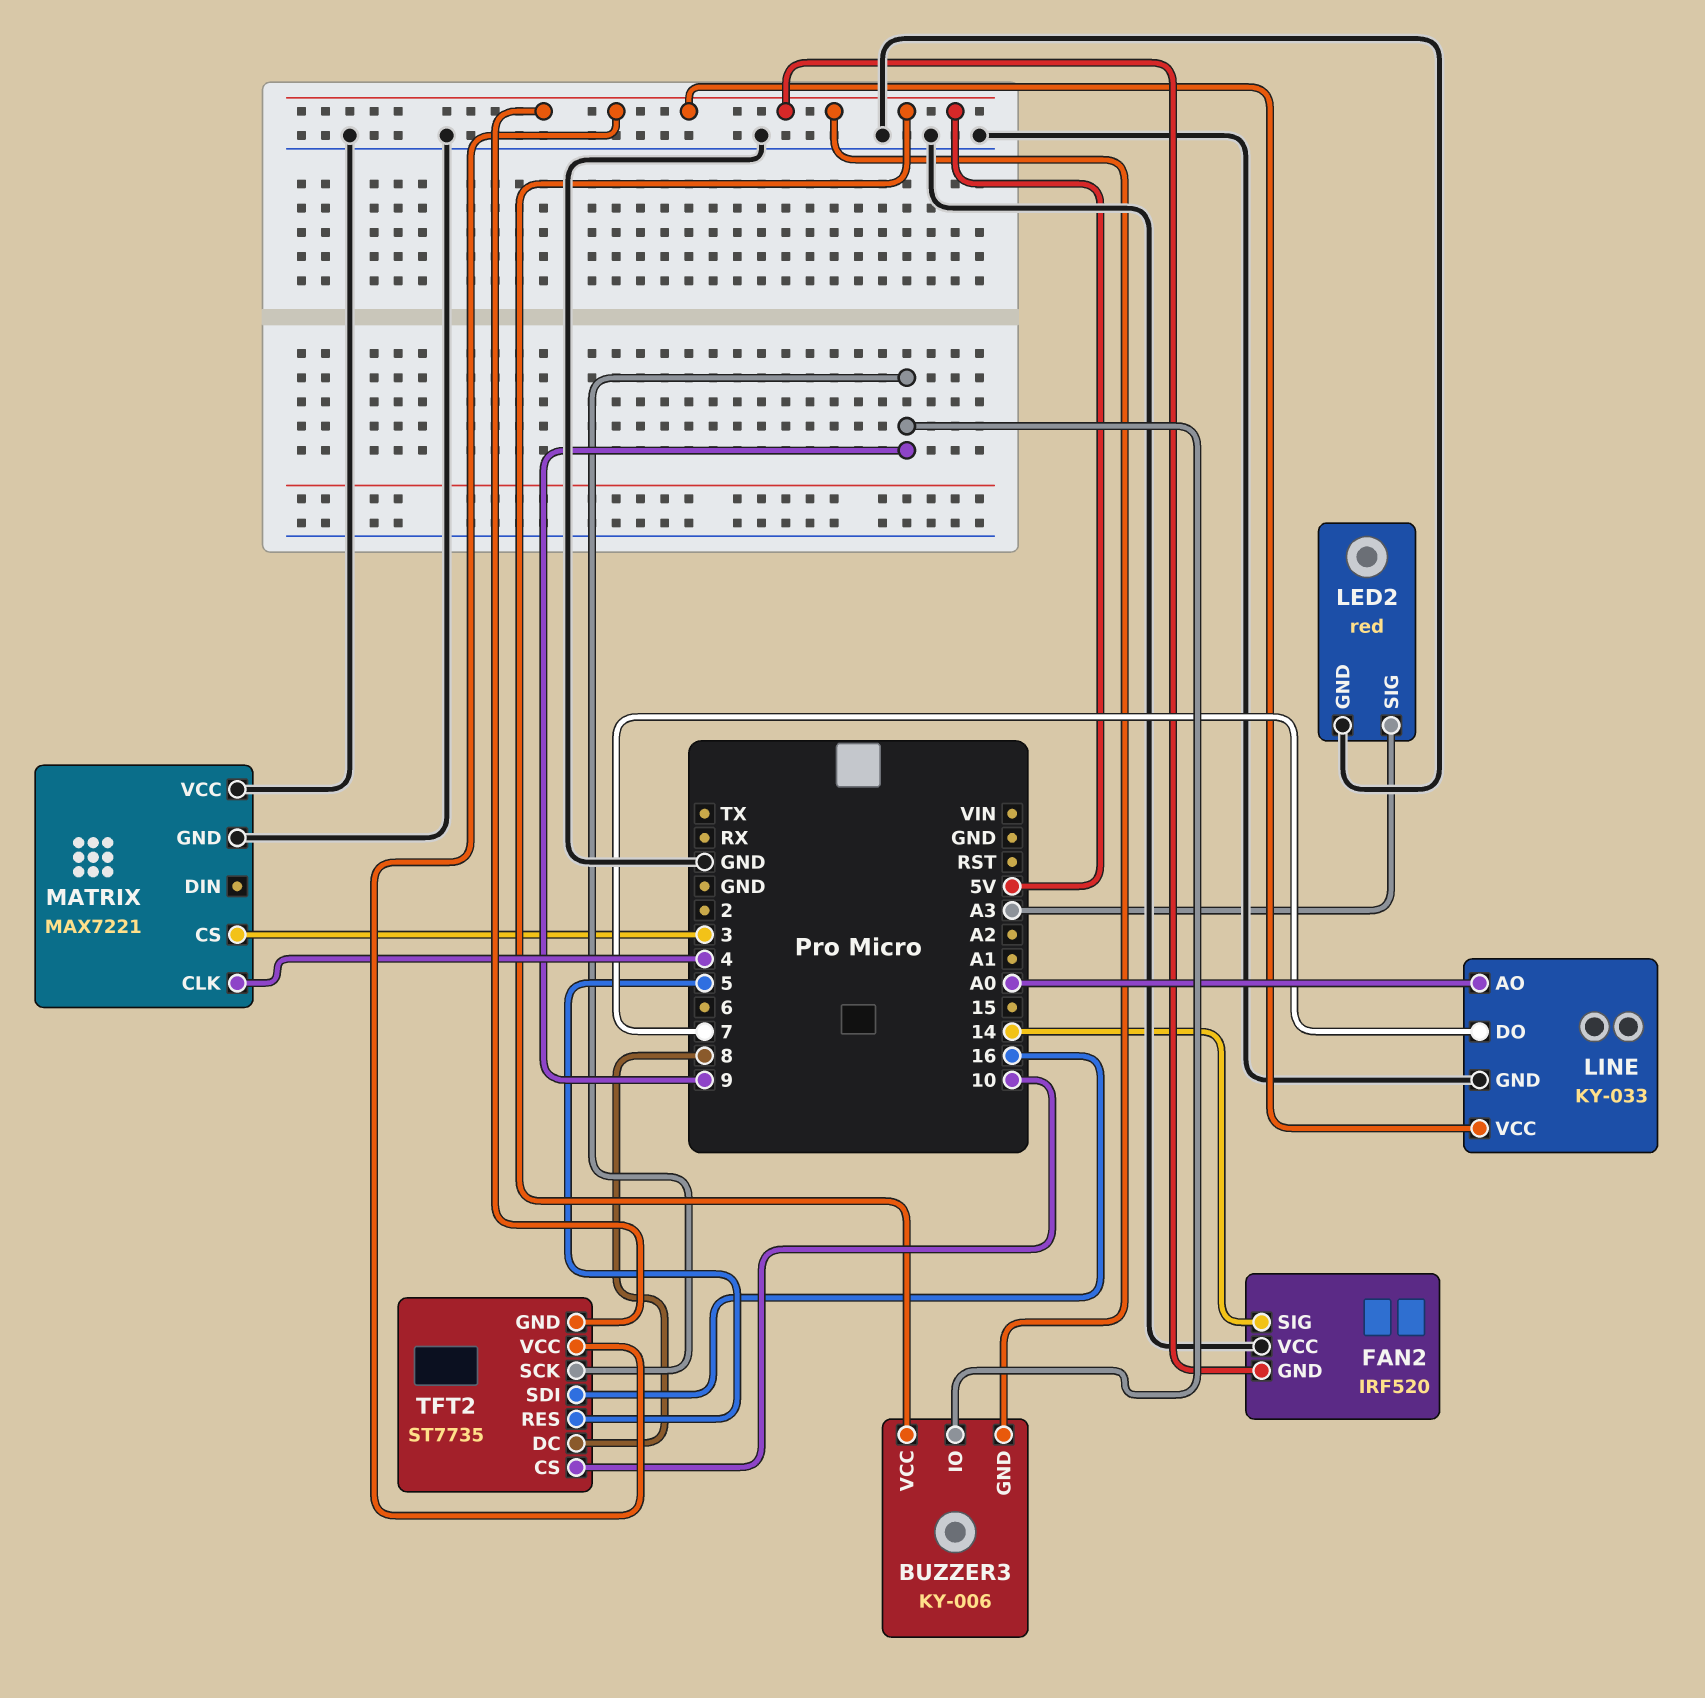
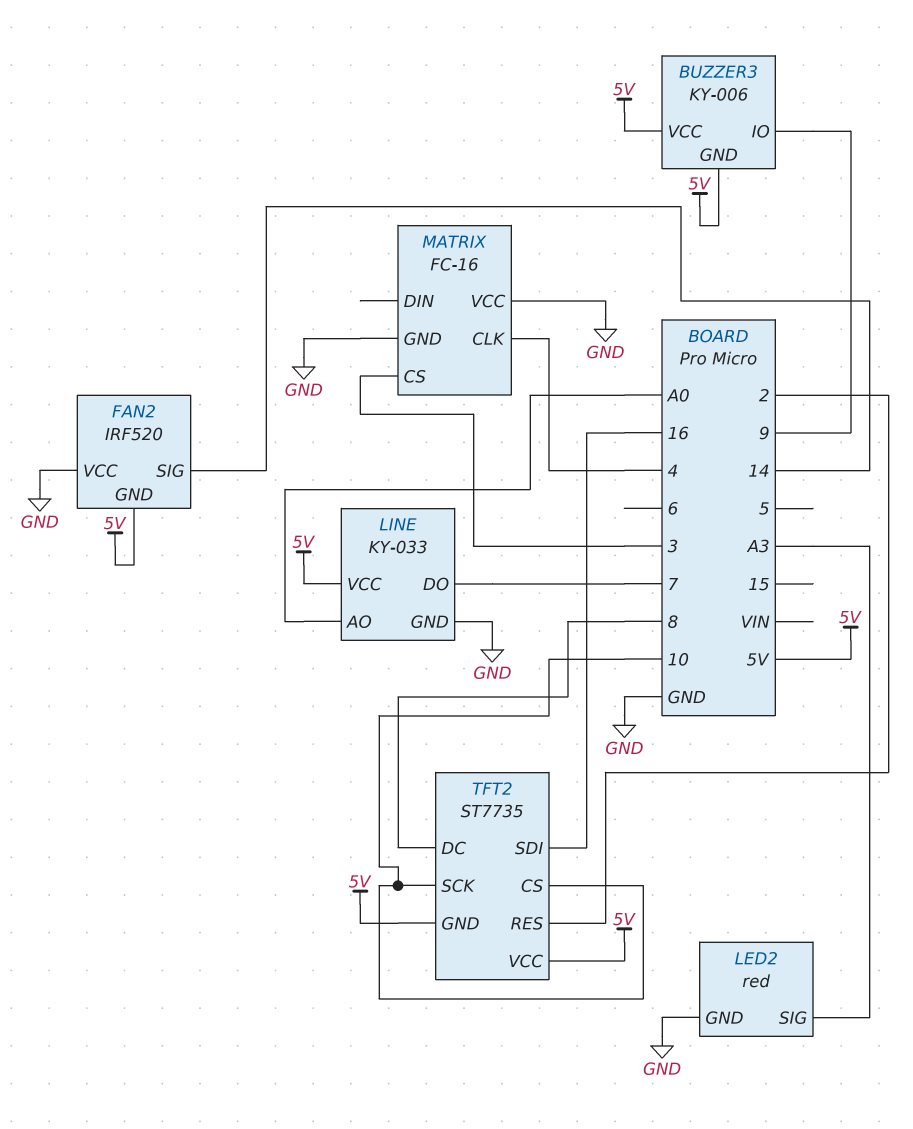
MATRIX: MAX7221 -> FC-16
TFT2 pin RES: 5 -> 2
TFT2 pin SCK: 9 -> 10

